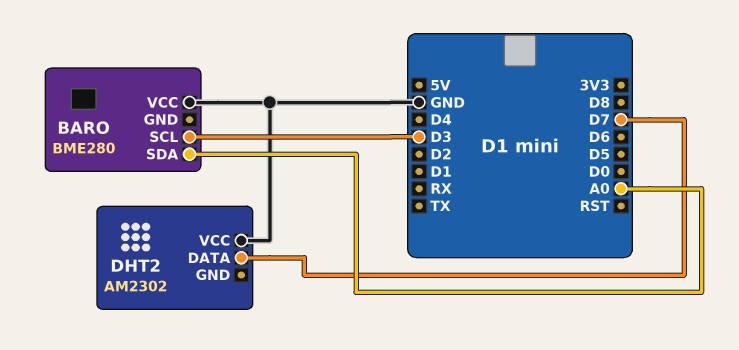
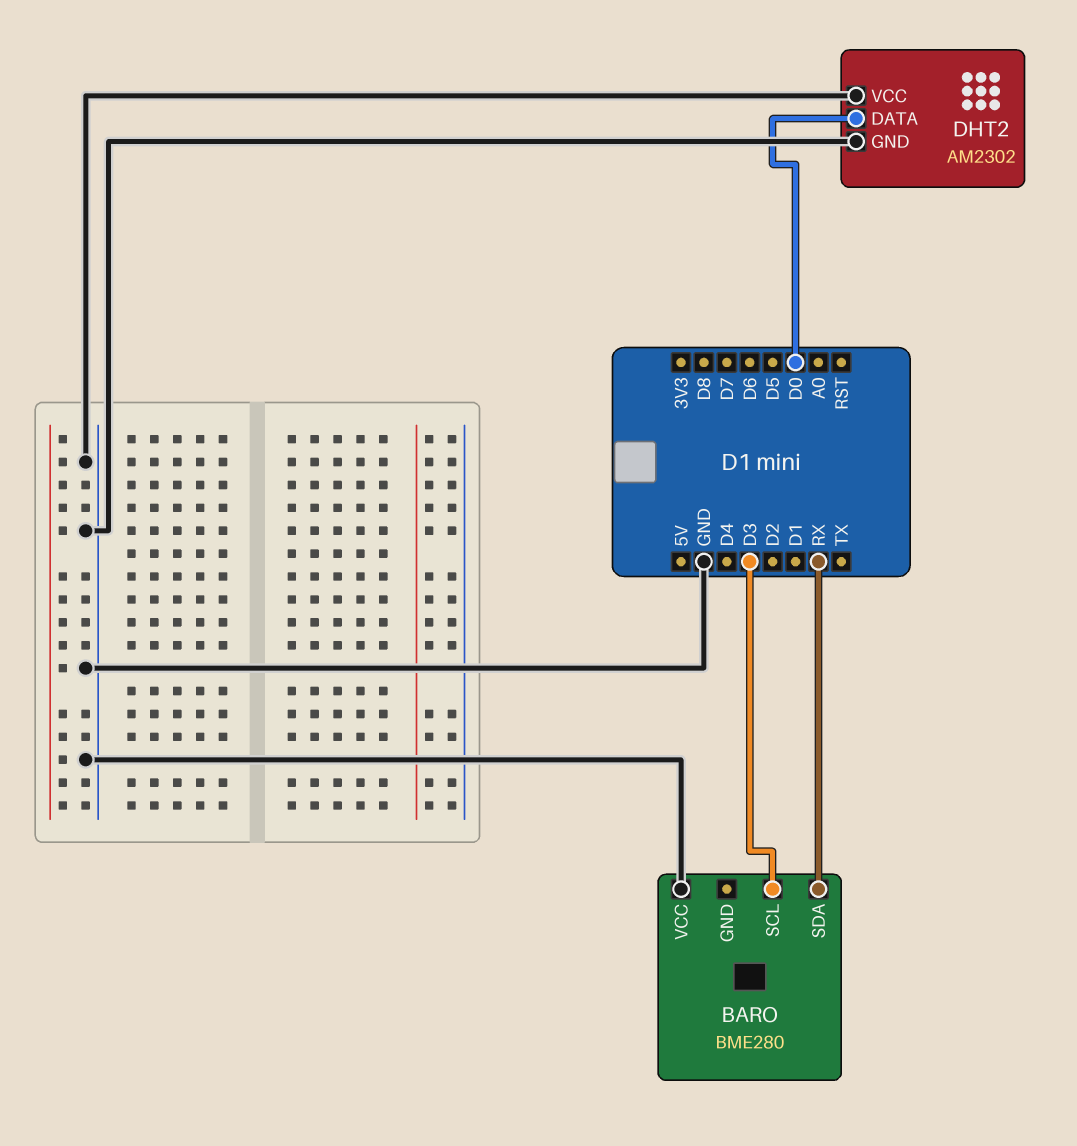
BARO pin SDA: A0 -> RX
DHT2 pin DATA: D7 -> D0
DHT2 pin GND: none -> GND

